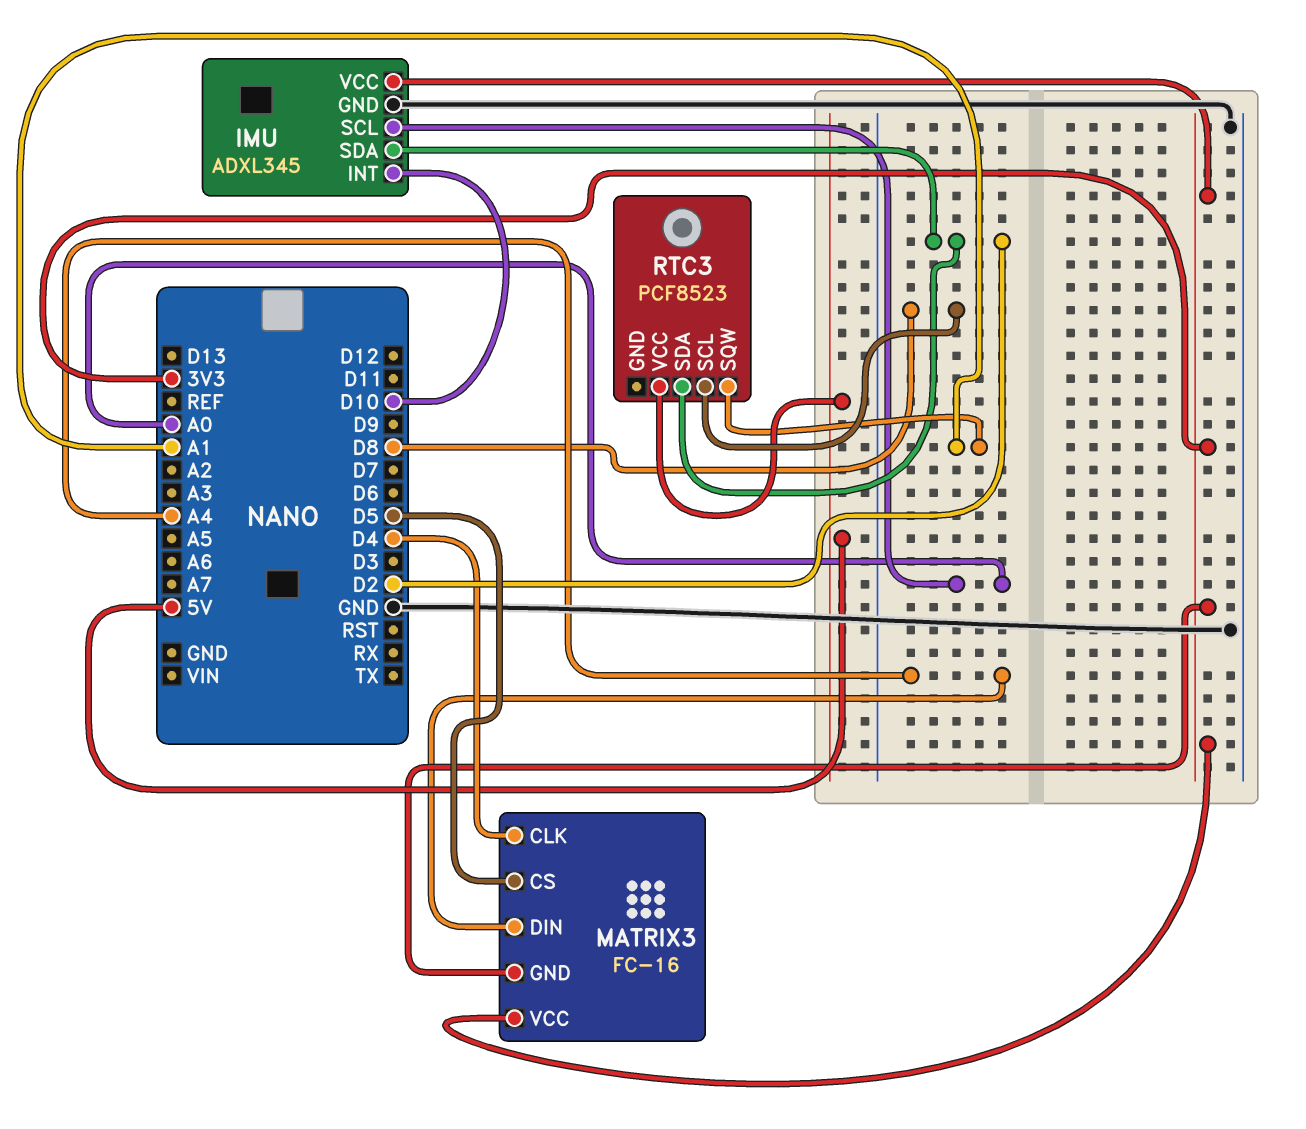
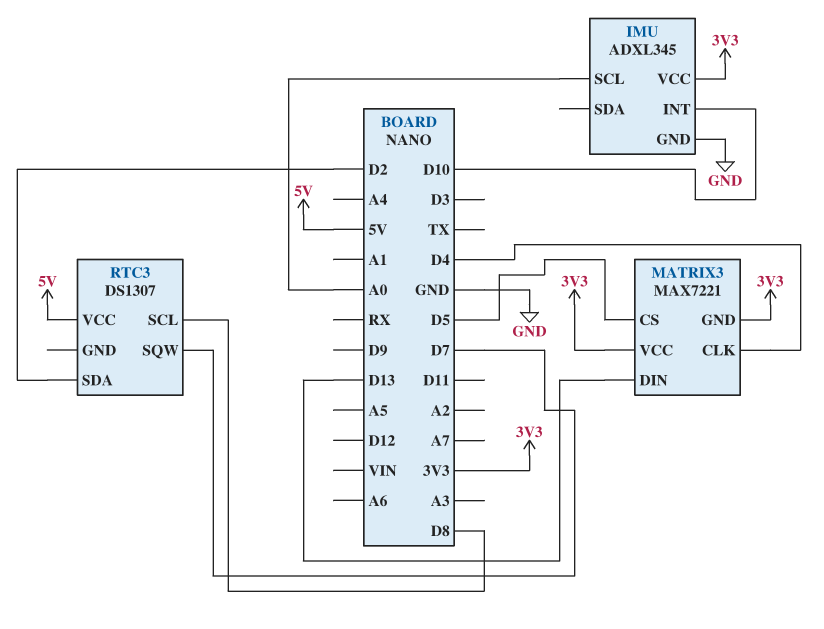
IMU pin SDA: D2 -> none
MATRIX3: FC-16 -> MAX7221
MATRIX3 pin DIN: A4 -> D13
RTC3: PCF8523 -> DS1307
RTC3 pin SQW: A1 -> D7

